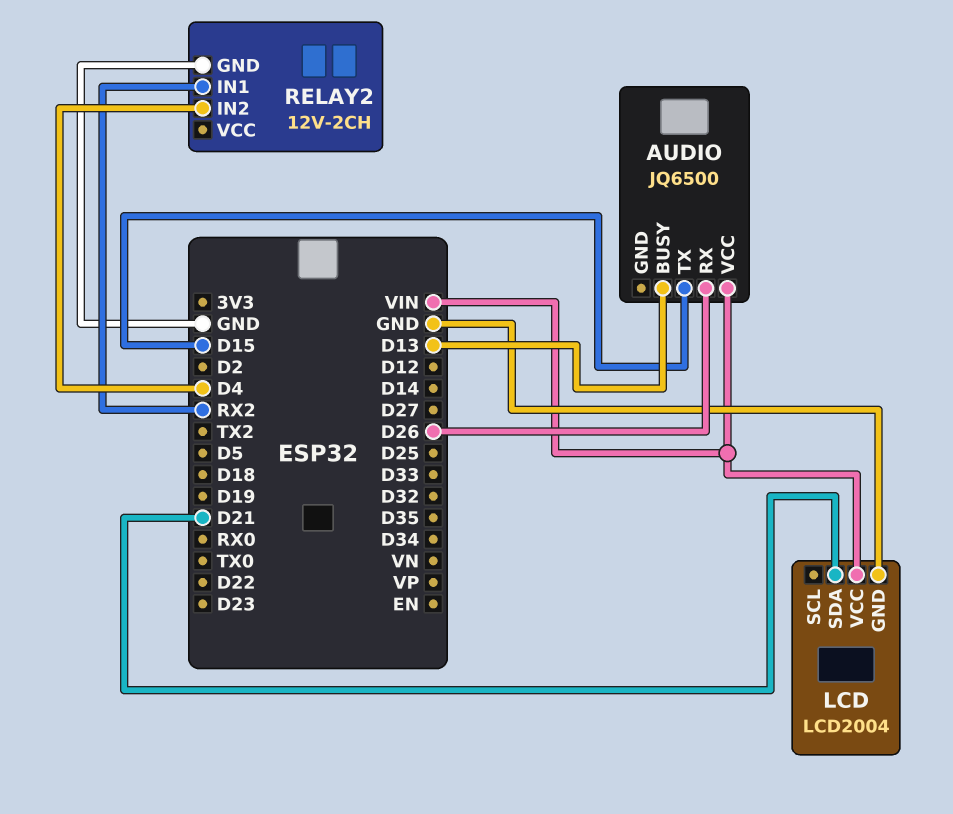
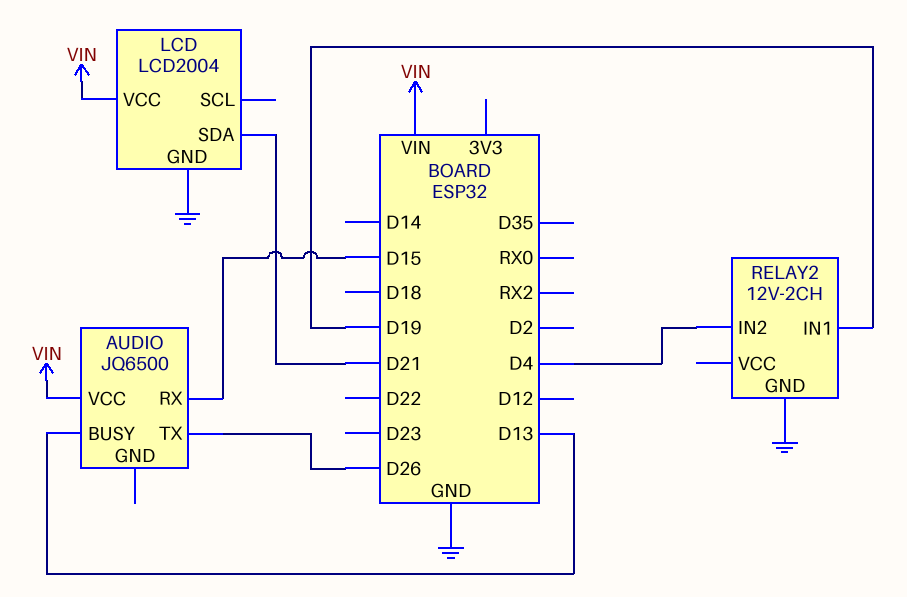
AUDIO pin RX: D26 -> D15
AUDIO pin TX: D15 -> D26
RELAY2 pin IN1: RX2 -> D19

